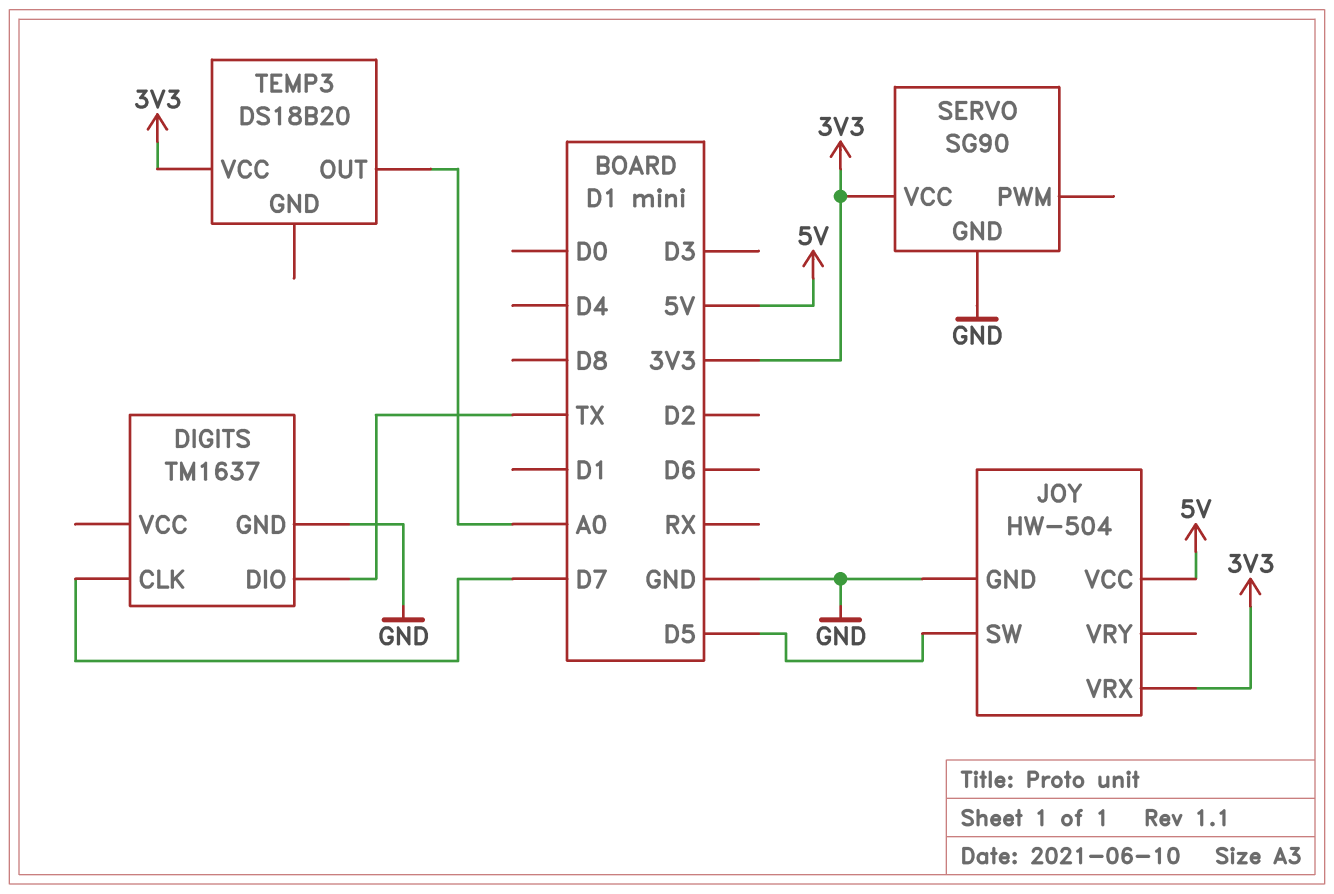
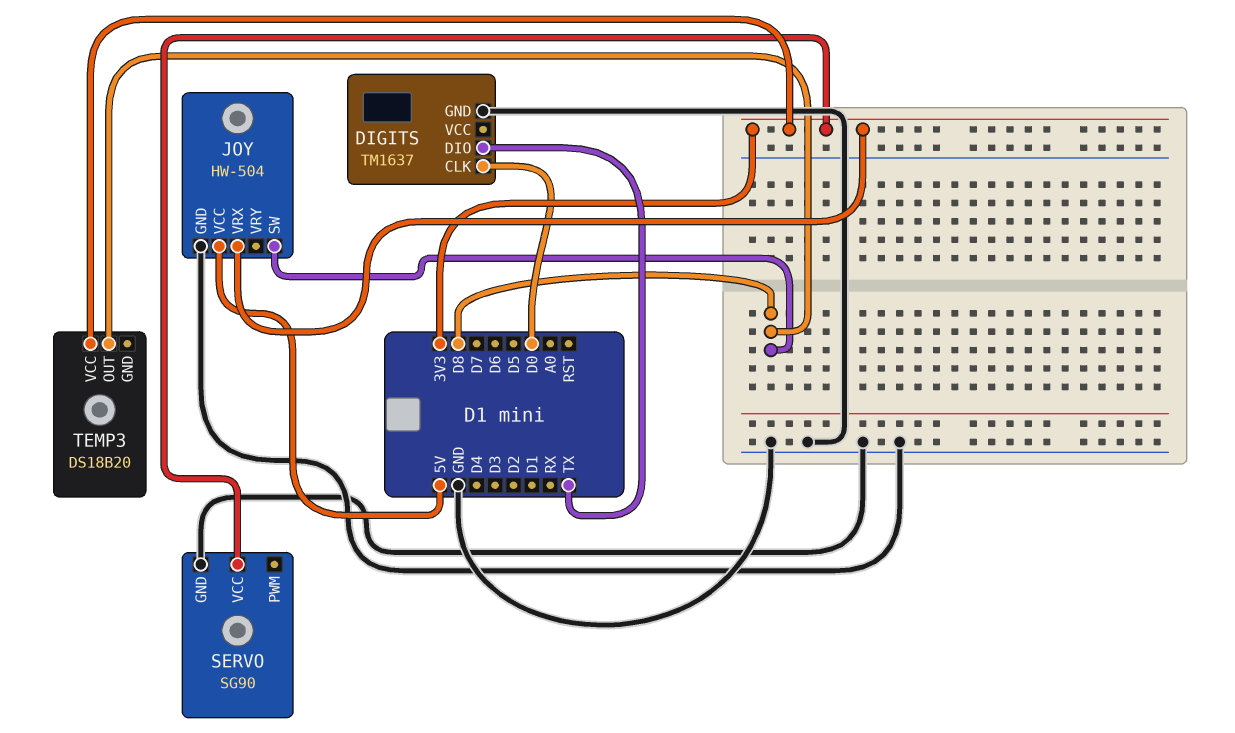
DIGITS pin CLK: D7 -> D0
JOY pin SW: D5 -> D8
TEMP3 pin OUT: A0 -> D8

